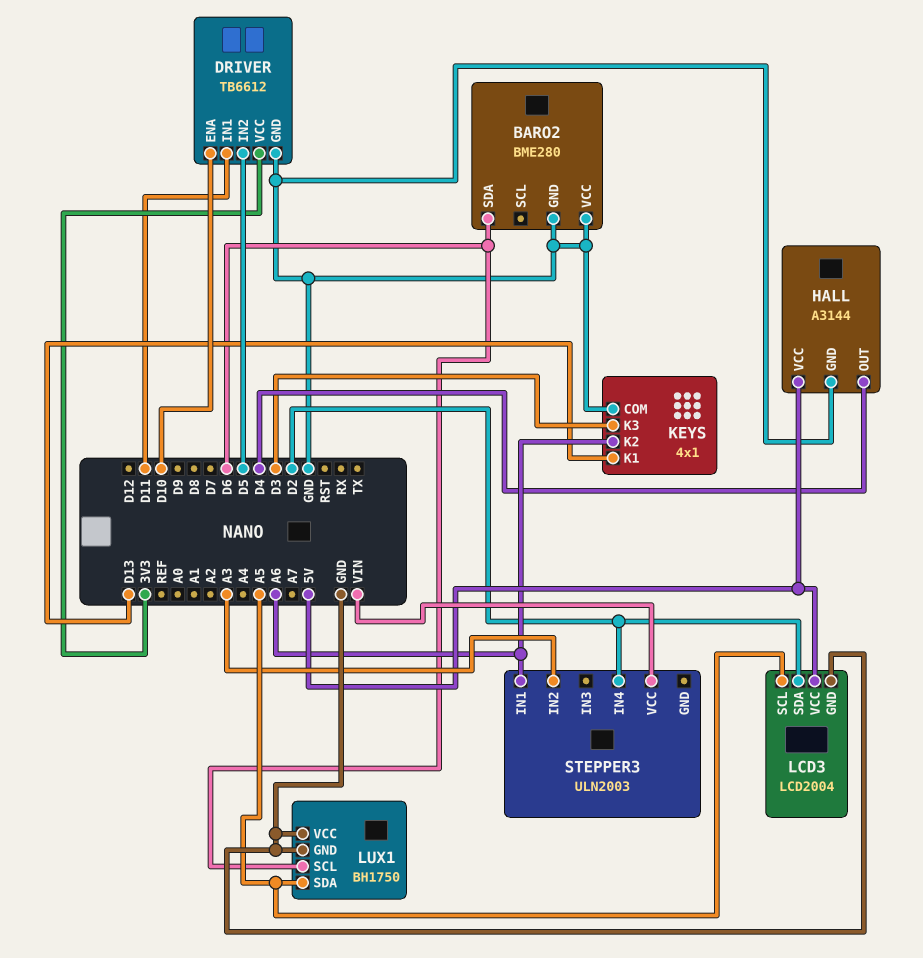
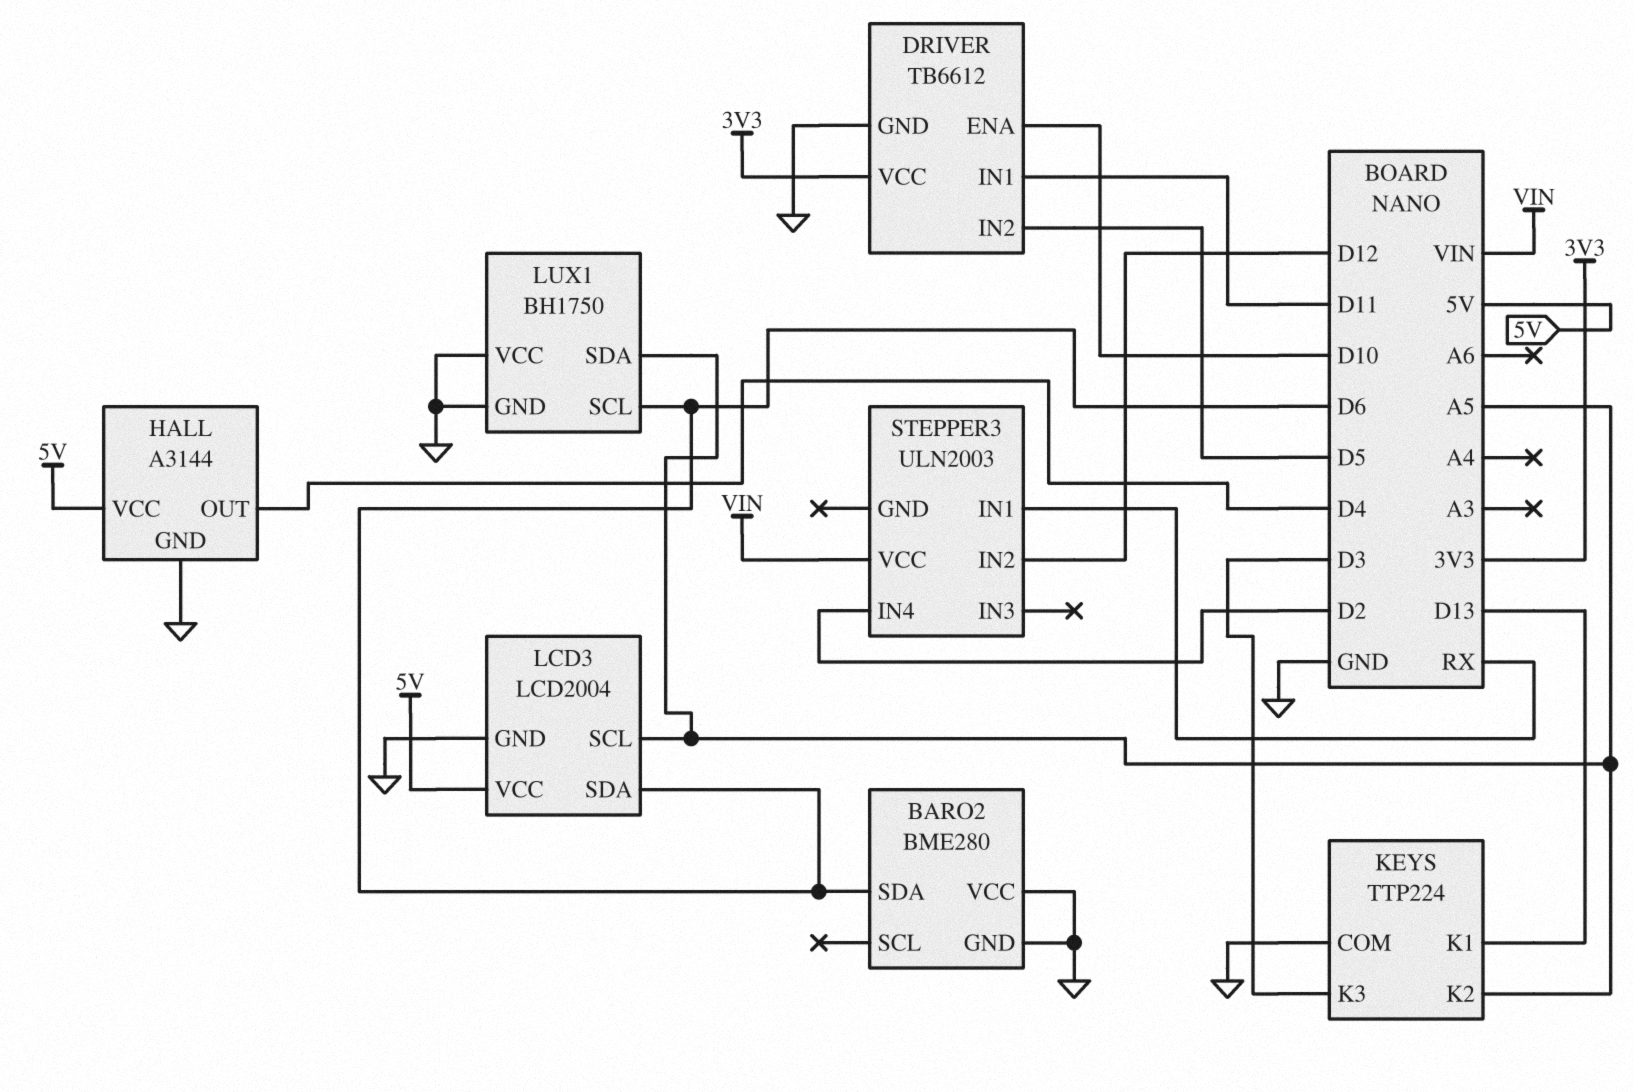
KEYS: 4x1 -> TTP224
KEYS pin K2: A6 -> A5
LCD3 pin SDA: D2 -> D6
STEPPER3 pin IN1: A6 -> RX
STEPPER3 pin IN2: A3 -> D12

